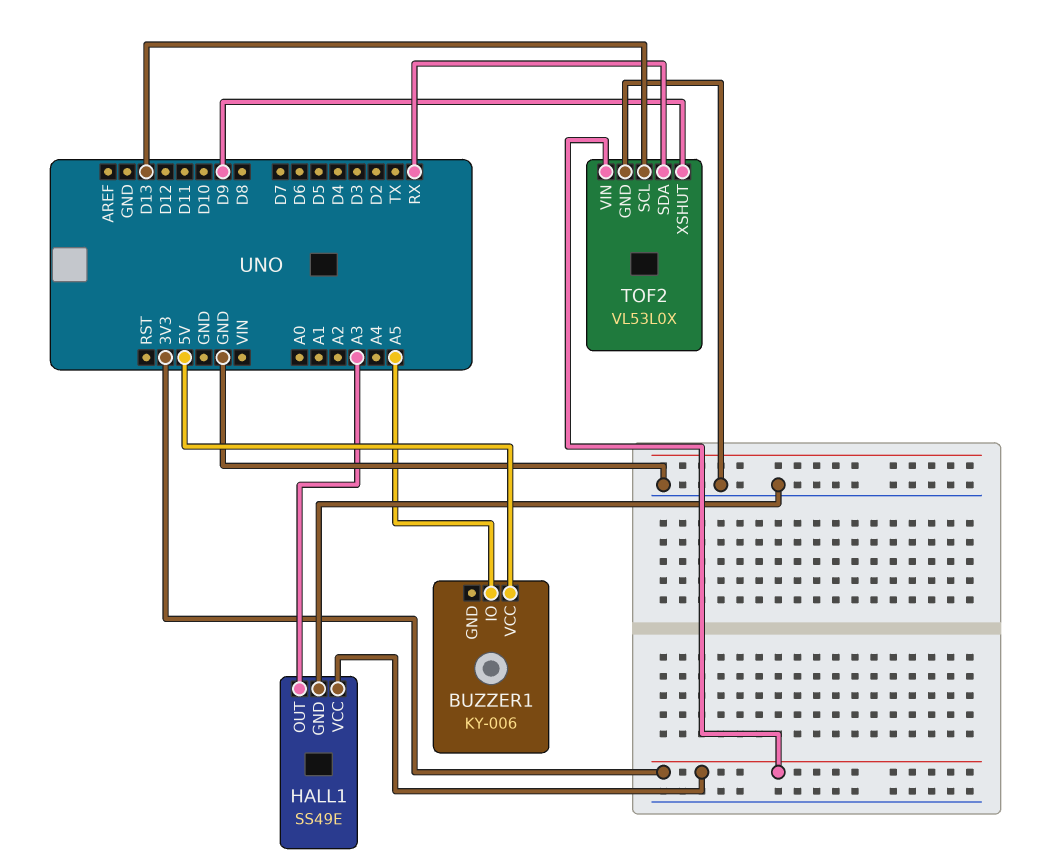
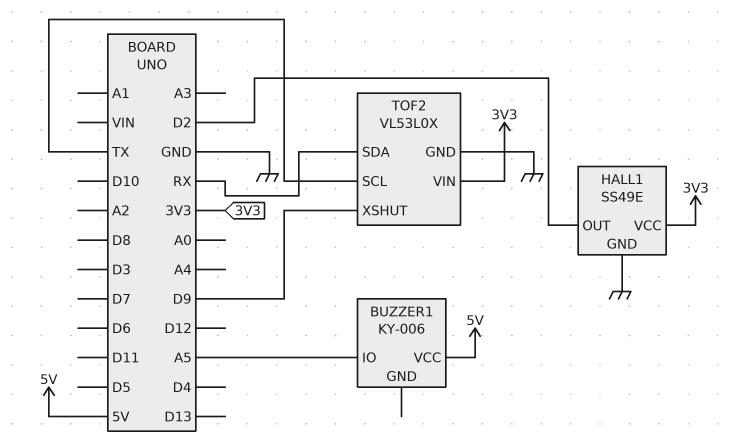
HALL1 pin OUT: A3 -> D2
TOF2 pin SCL: D13 -> TX

